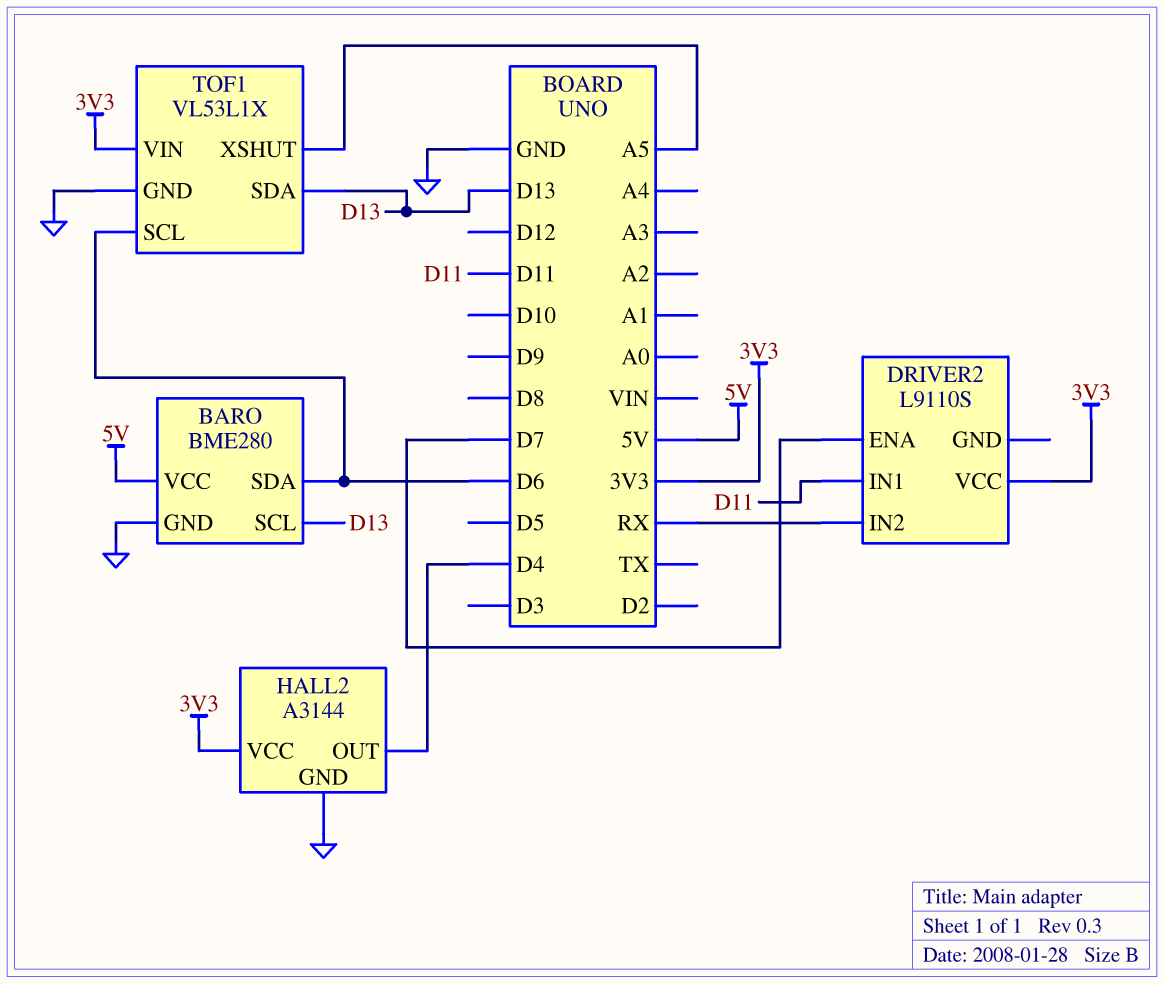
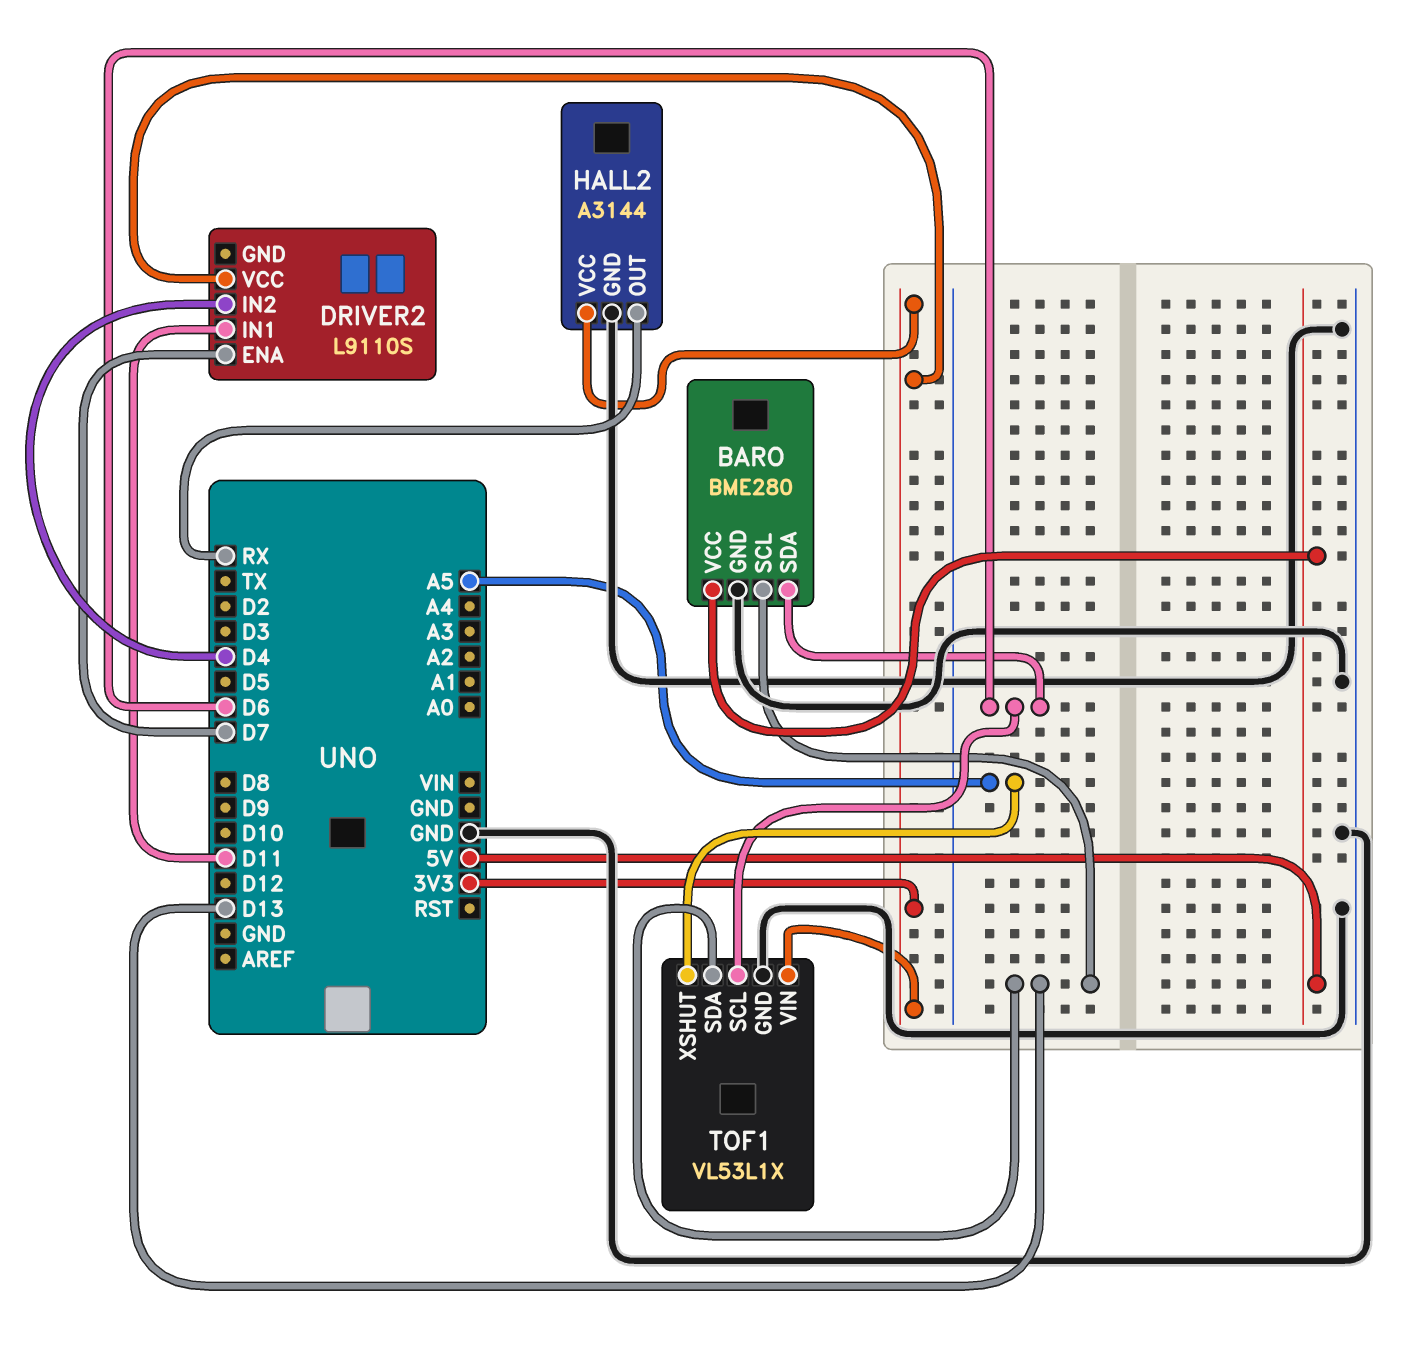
DRIVER2 pin IN2: RX -> D4
HALL2 pin OUT: D4 -> RX

